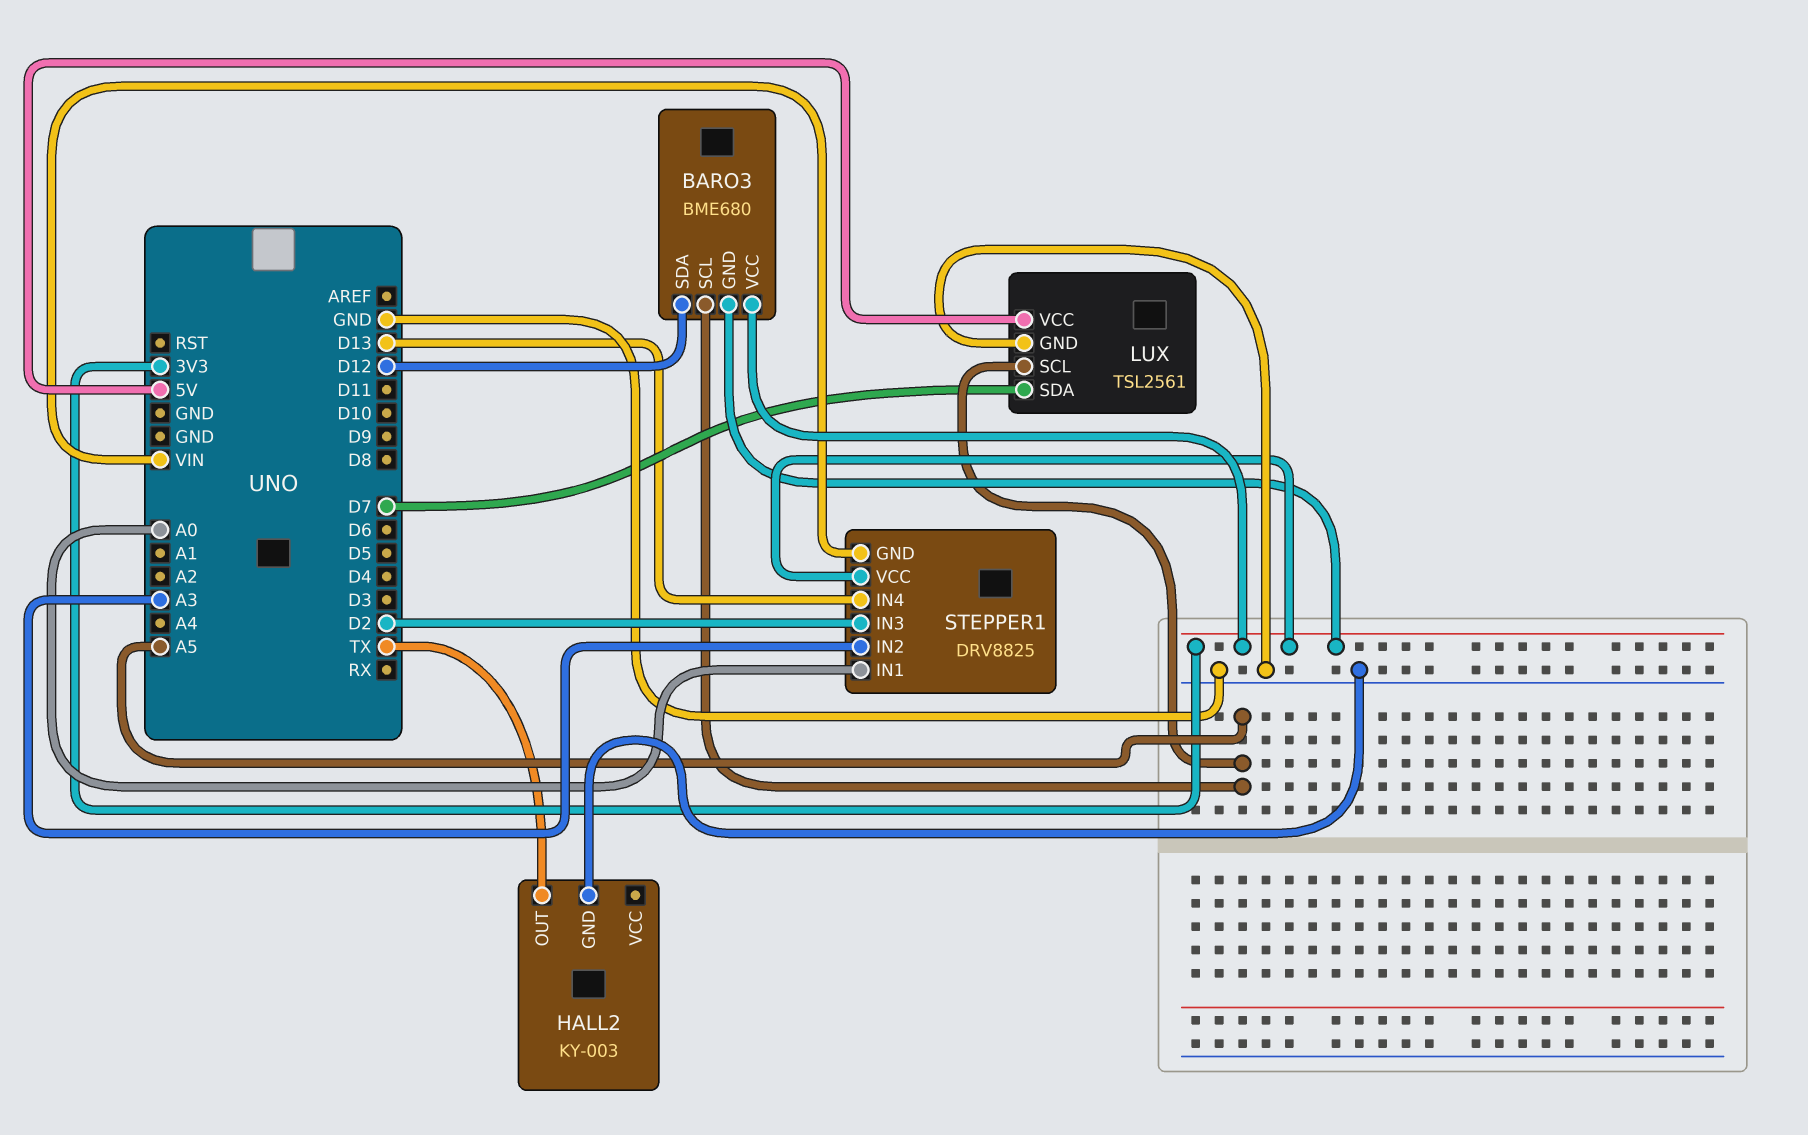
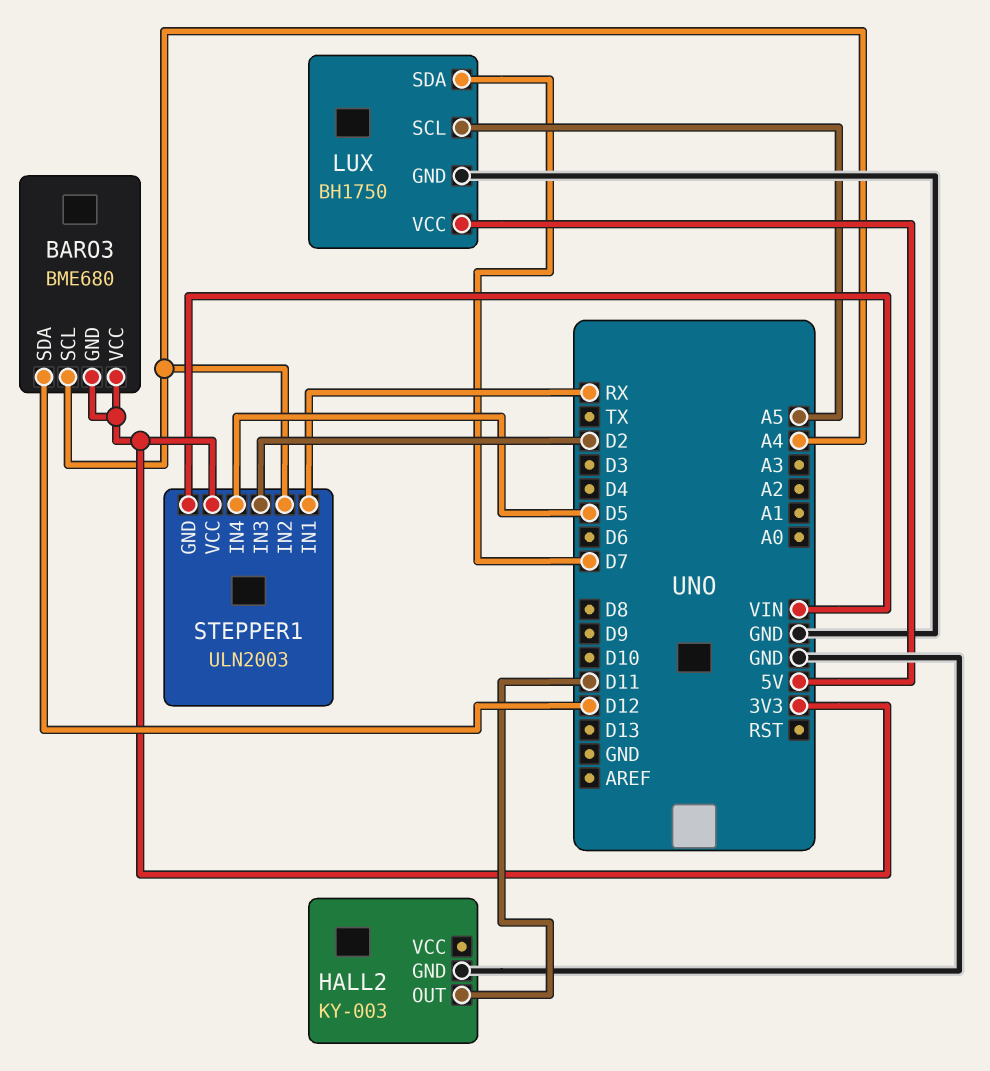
BARO3 pin SCL: A5 -> A4
HALL2 pin OUT: TX -> D11
LUX: TSL2561 -> BH1750
STEPPER1: DRV8825 -> ULN2003
STEPPER1 pin IN1: A0 -> RX
STEPPER1 pin IN2: A3 -> A4
STEPPER1 pin IN4: D13 -> D5

